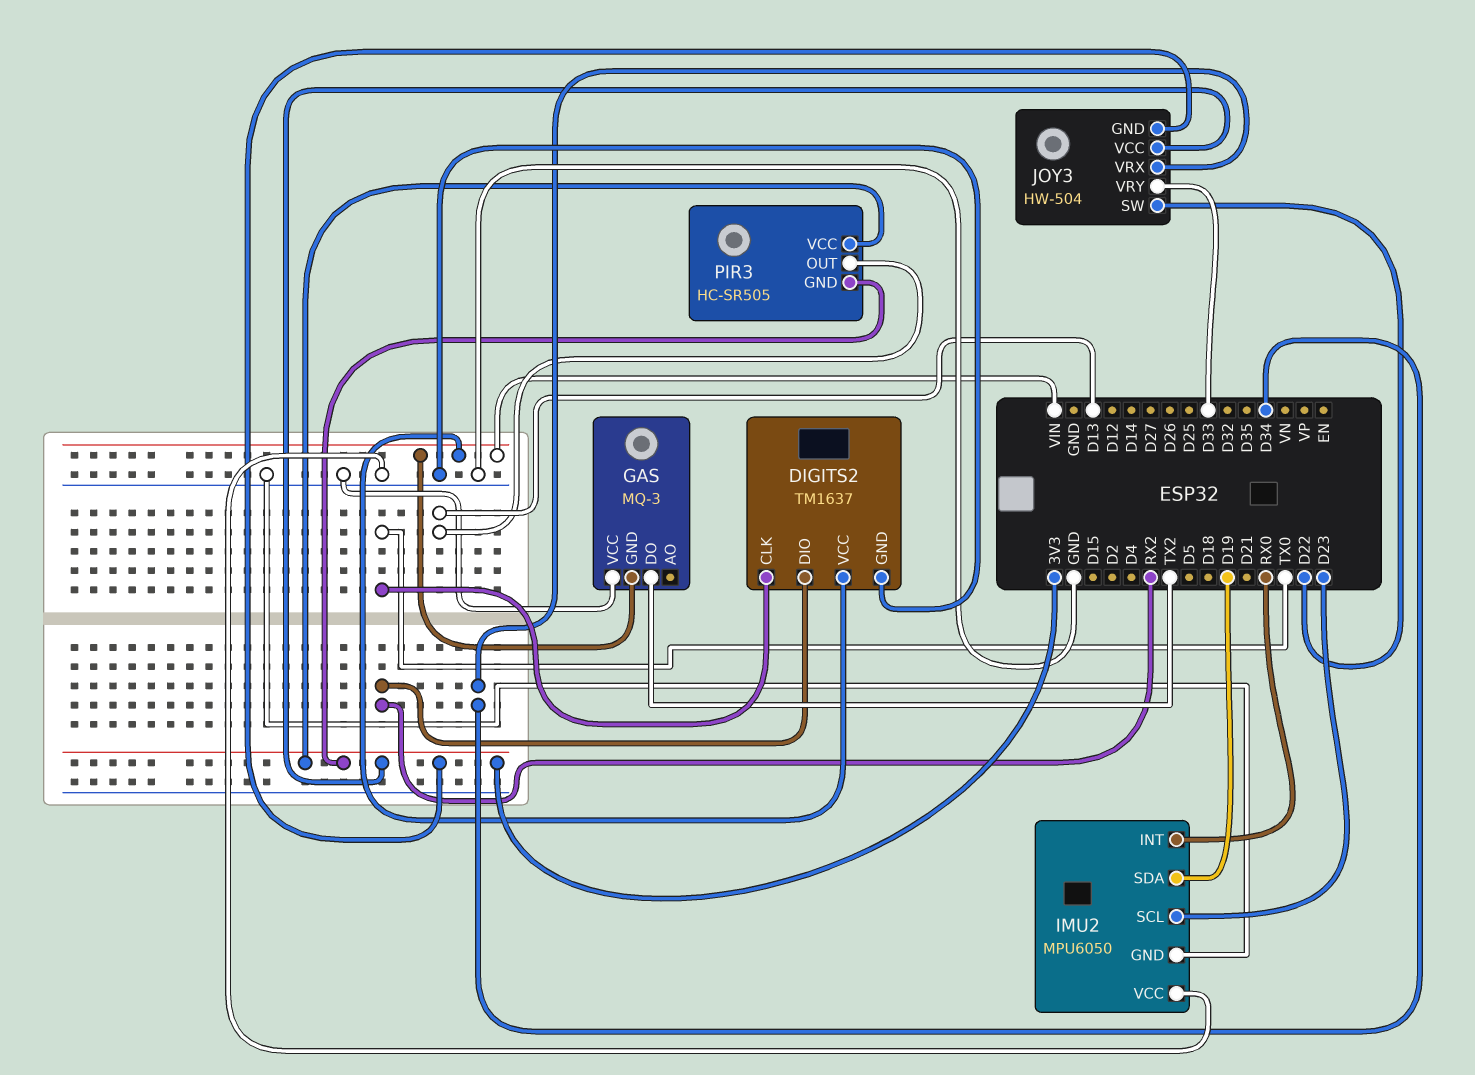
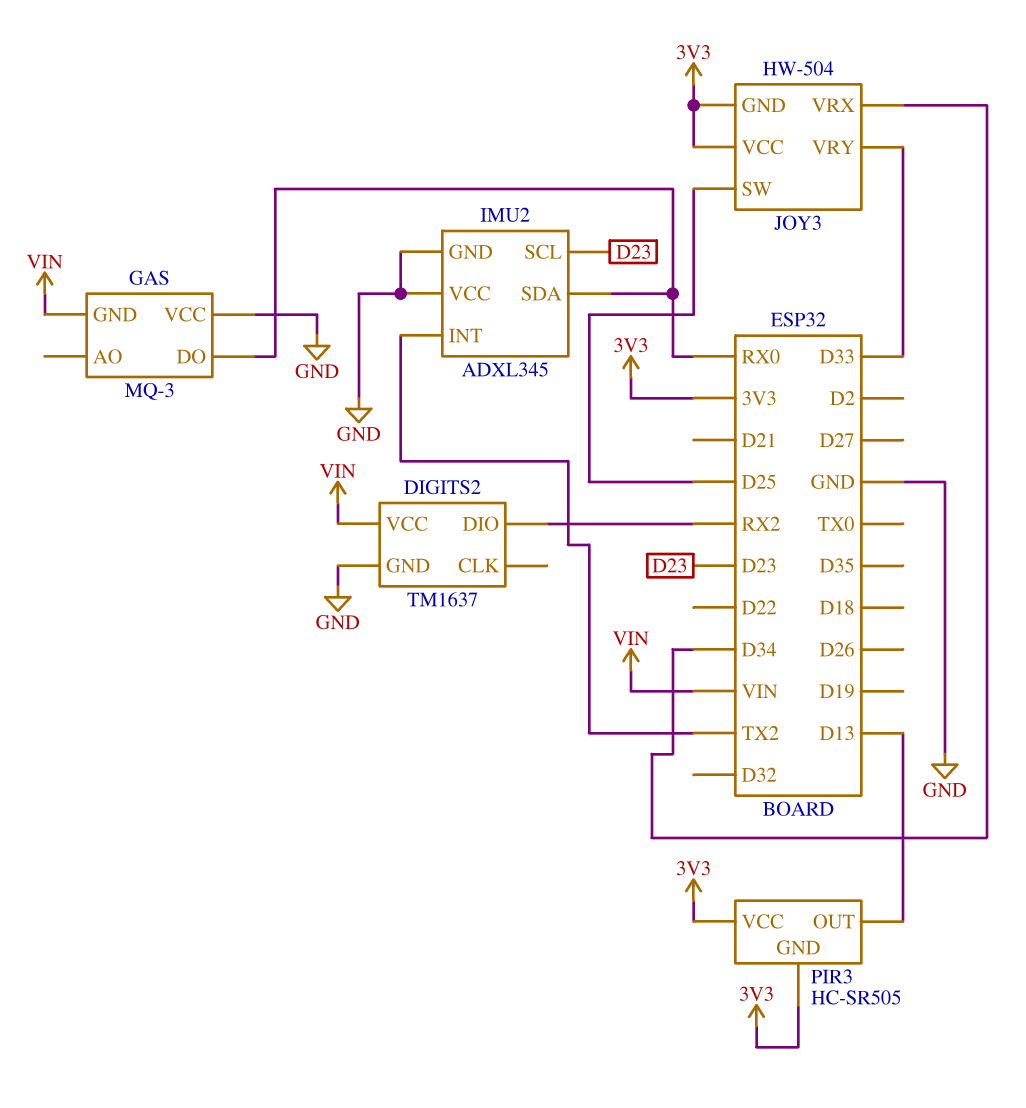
DIGITS2 pin CLK: TX0 -> none
GAS pin DO: TX2 -> RX0
IMU2: MPU6050 -> ADXL345
IMU2 pin INT: RX0 -> TX2
IMU2 pin SDA: D19 -> RX0
JOY3 pin SW: D22 -> D25

